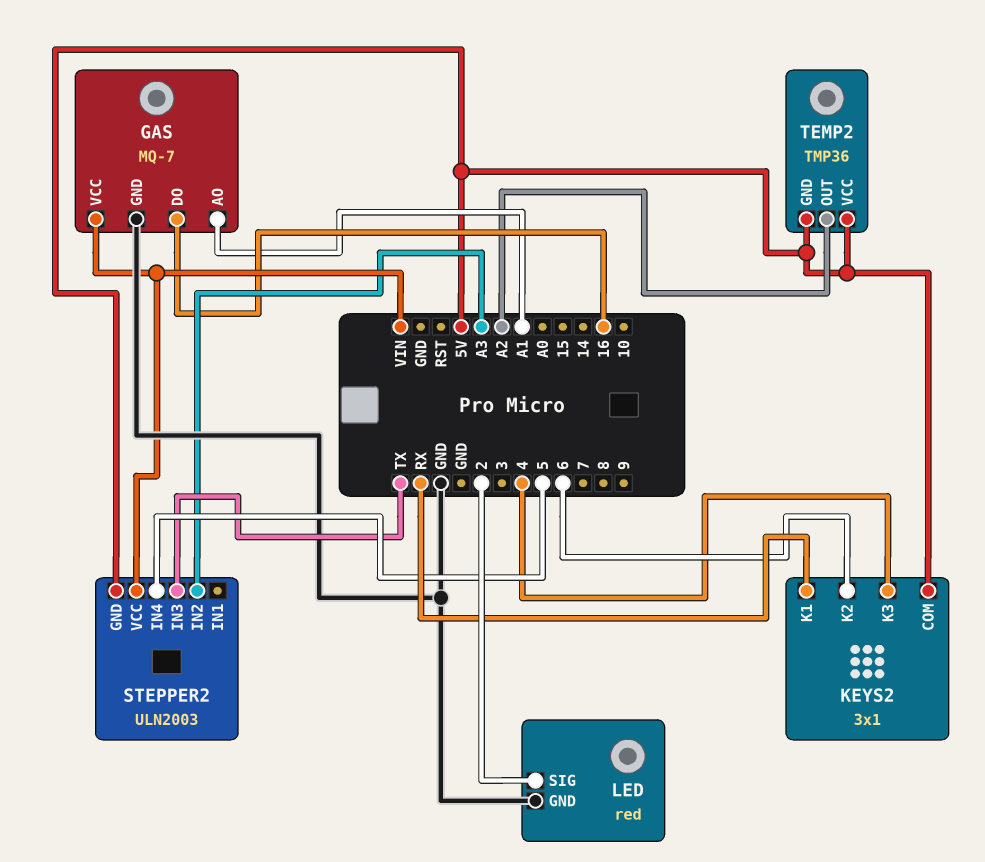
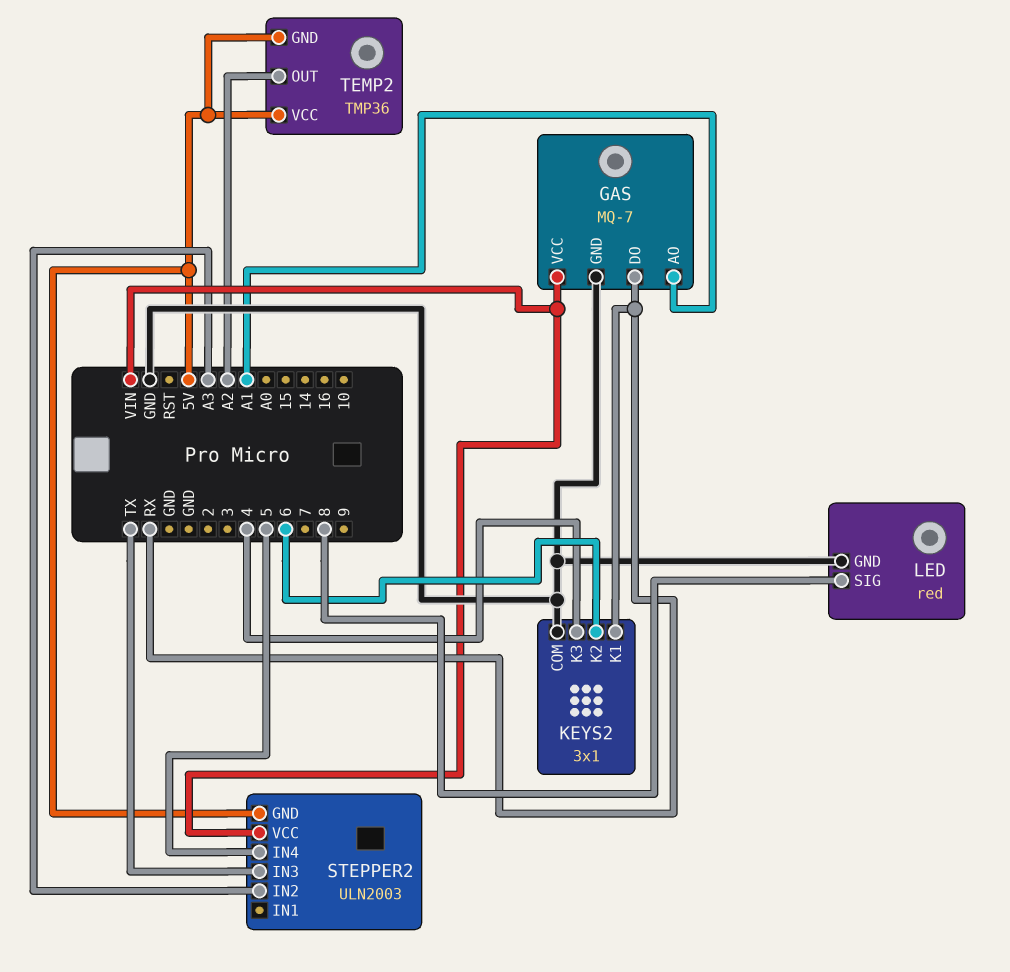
GAS pin DO: 16 -> RX
KEYS2 pin COM: 5V -> GND
LED pin SIG: 2 -> 8

